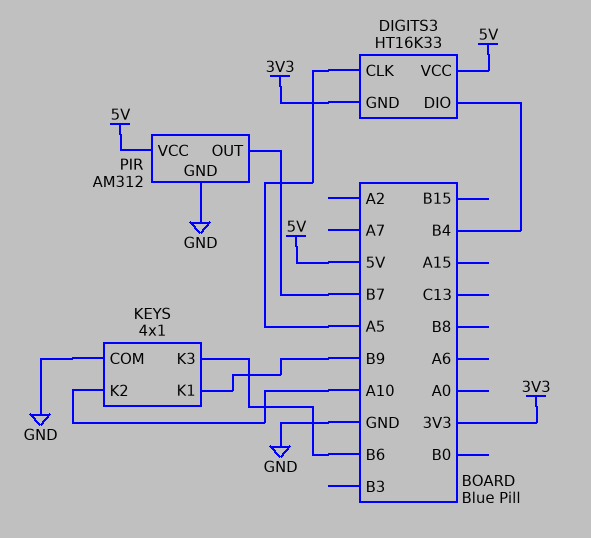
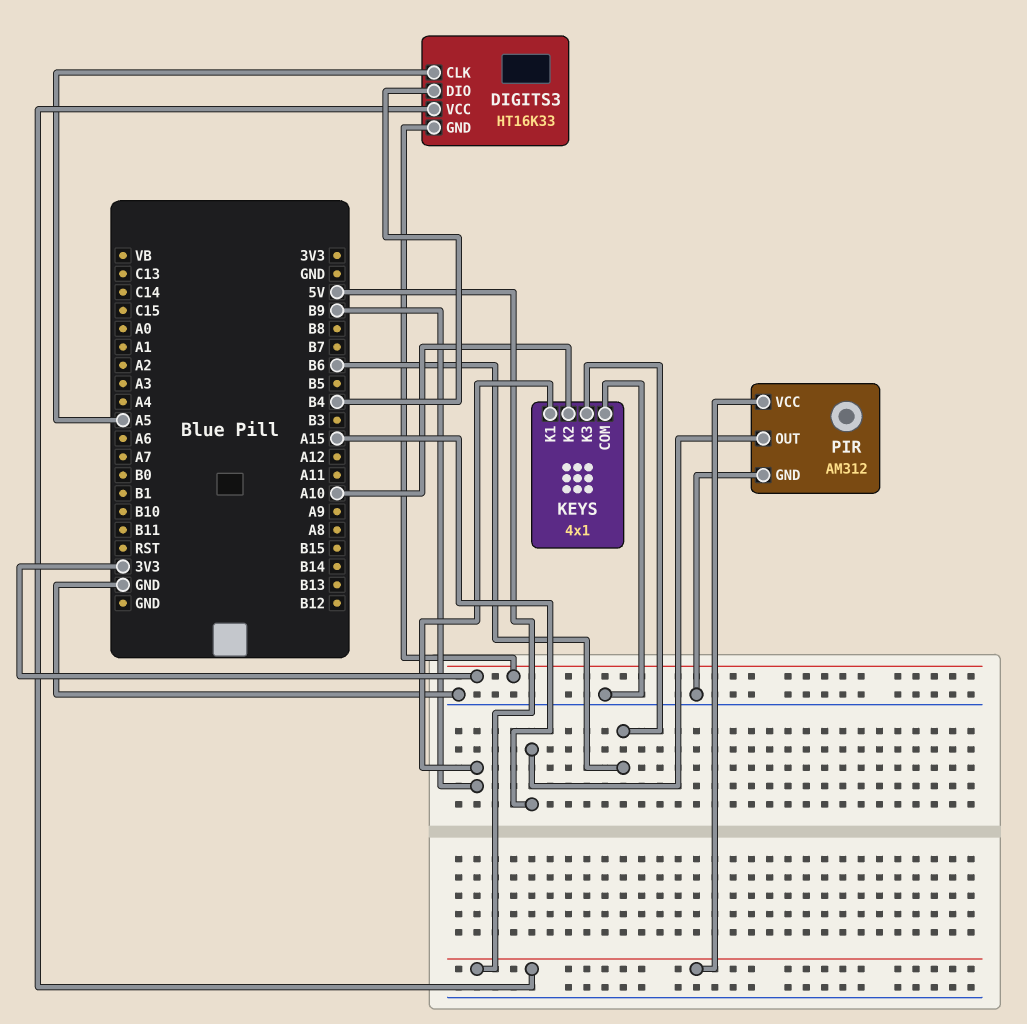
PIR pin OUT: B7 -> A15

